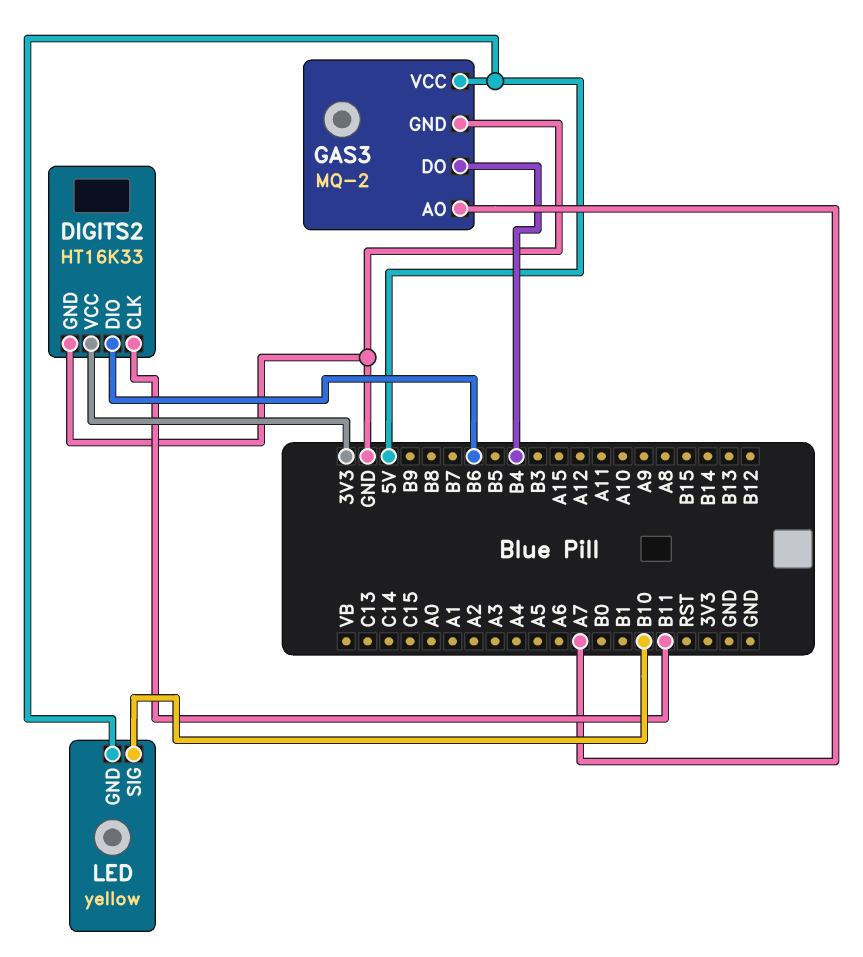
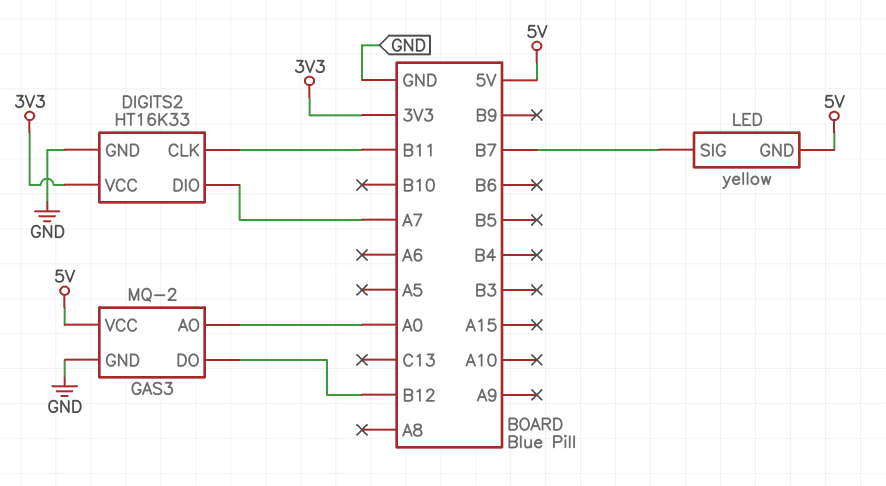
DIGITS2 pin DIO: B6 -> A7
GAS3 pin AO: A7 -> A0
GAS3 pin DO: B4 -> B12
LED pin SIG: B10 -> B7

